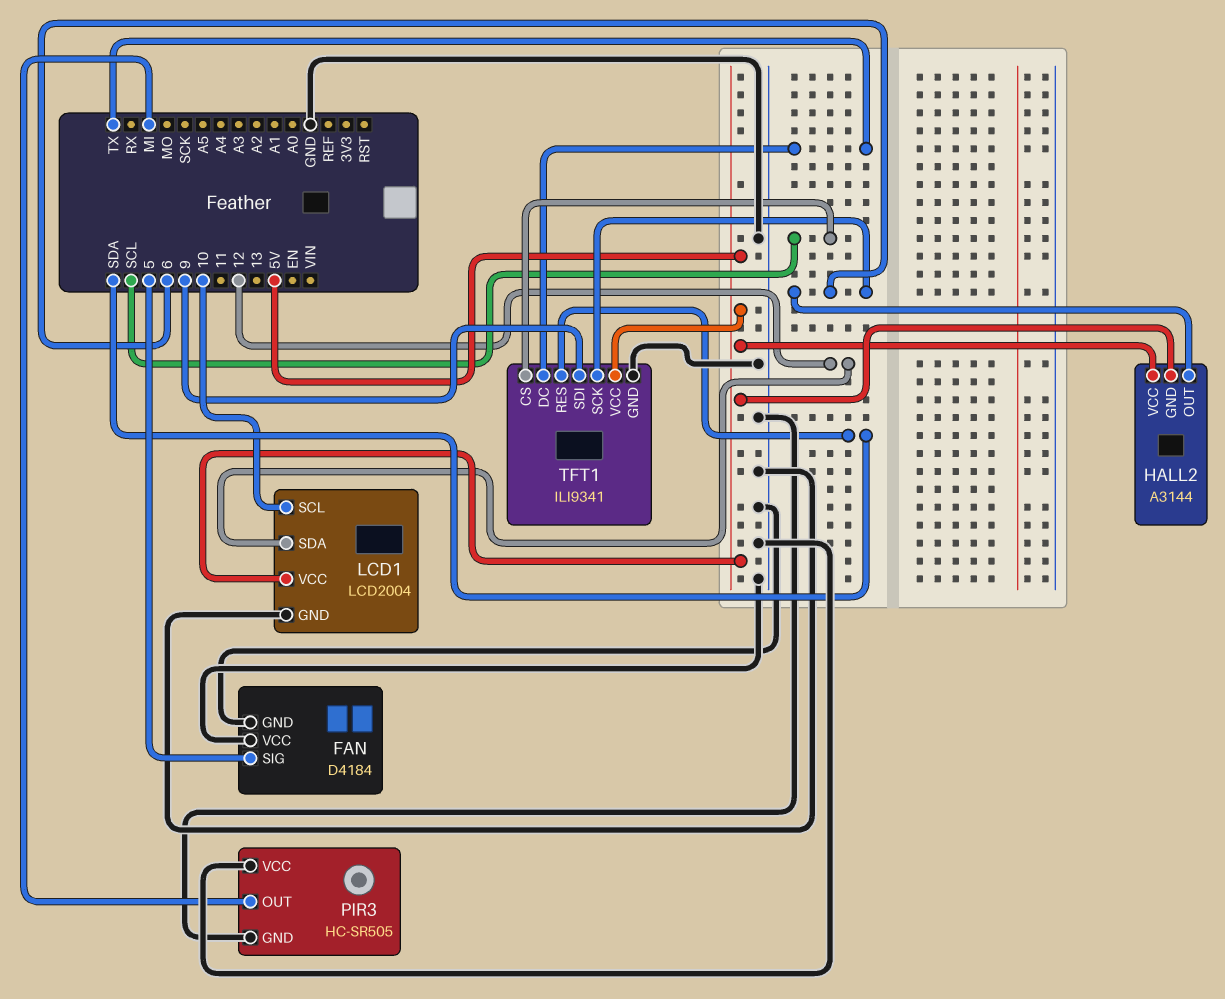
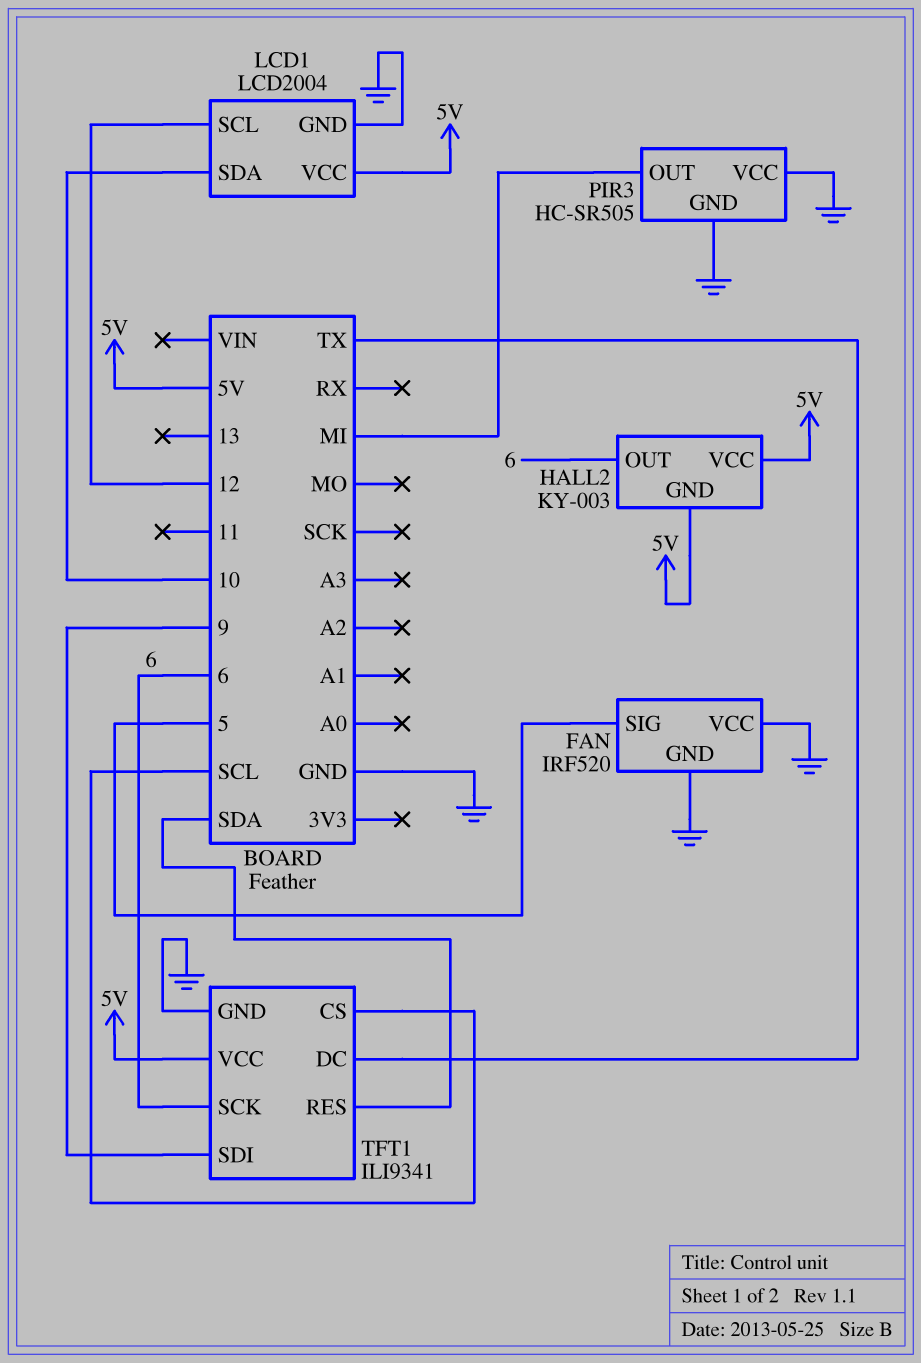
FAN: D4184 -> IRF520
HALL2: A3144 -> KY-003
LCD1 pin SCL: 10 -> 12
LCD1 pin SDA: 12 -> 10

